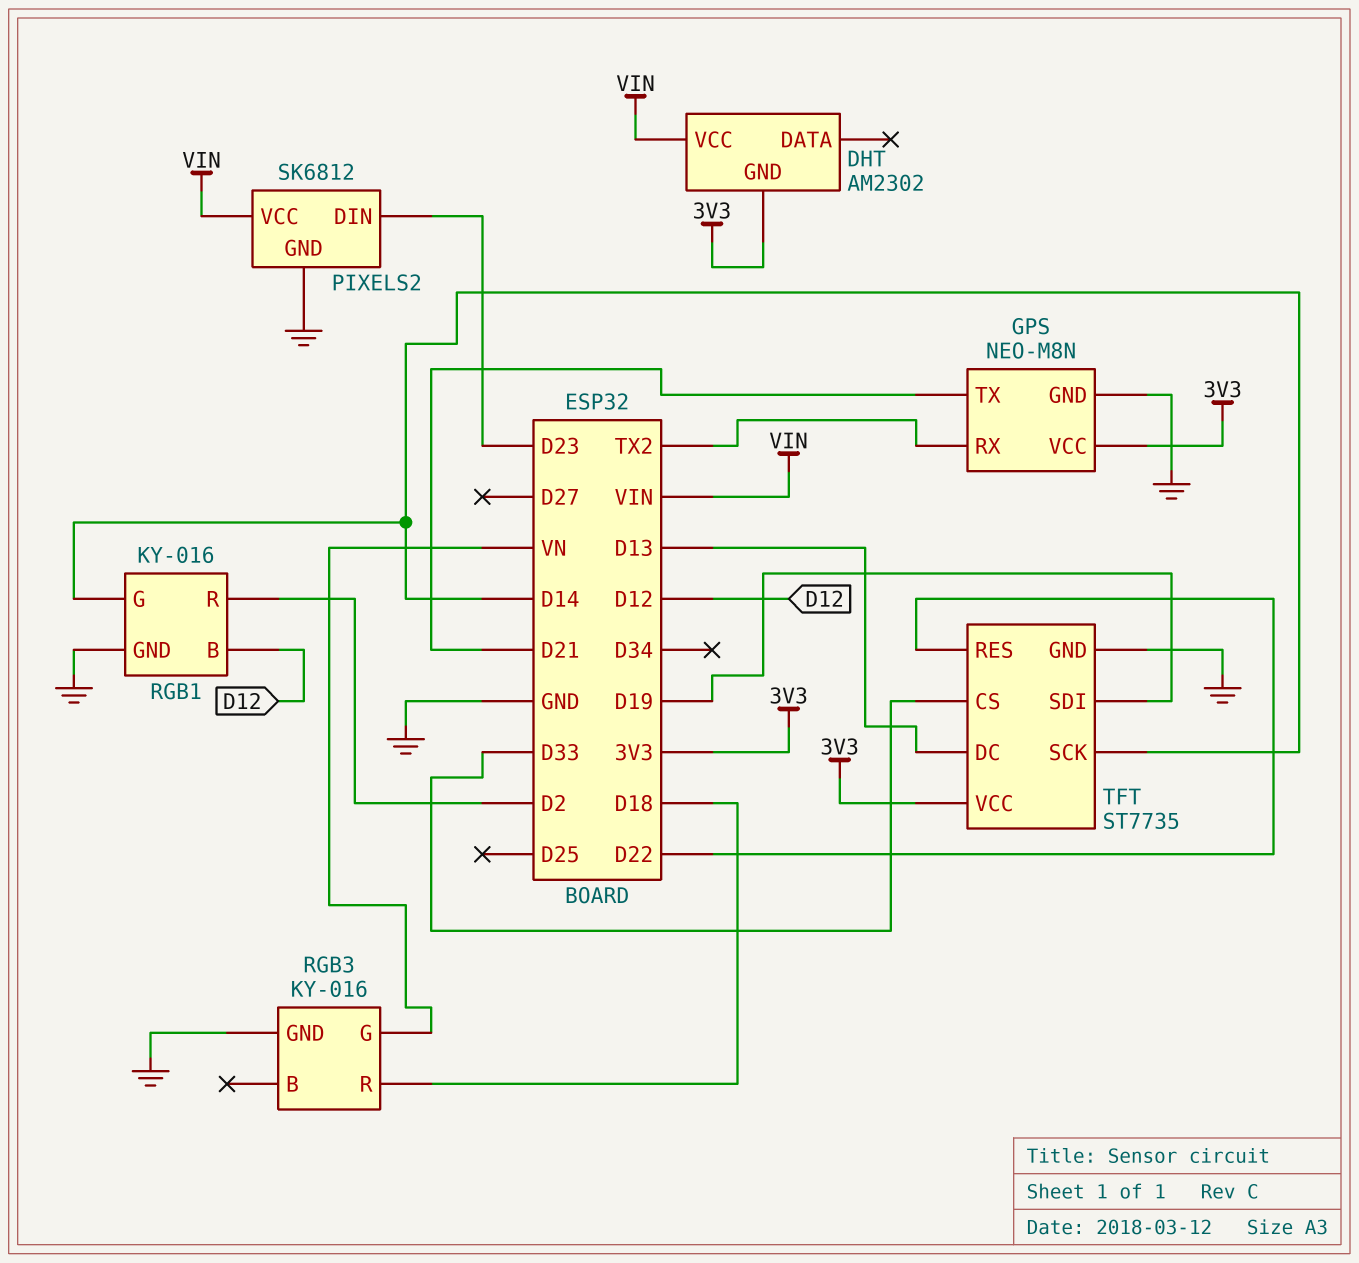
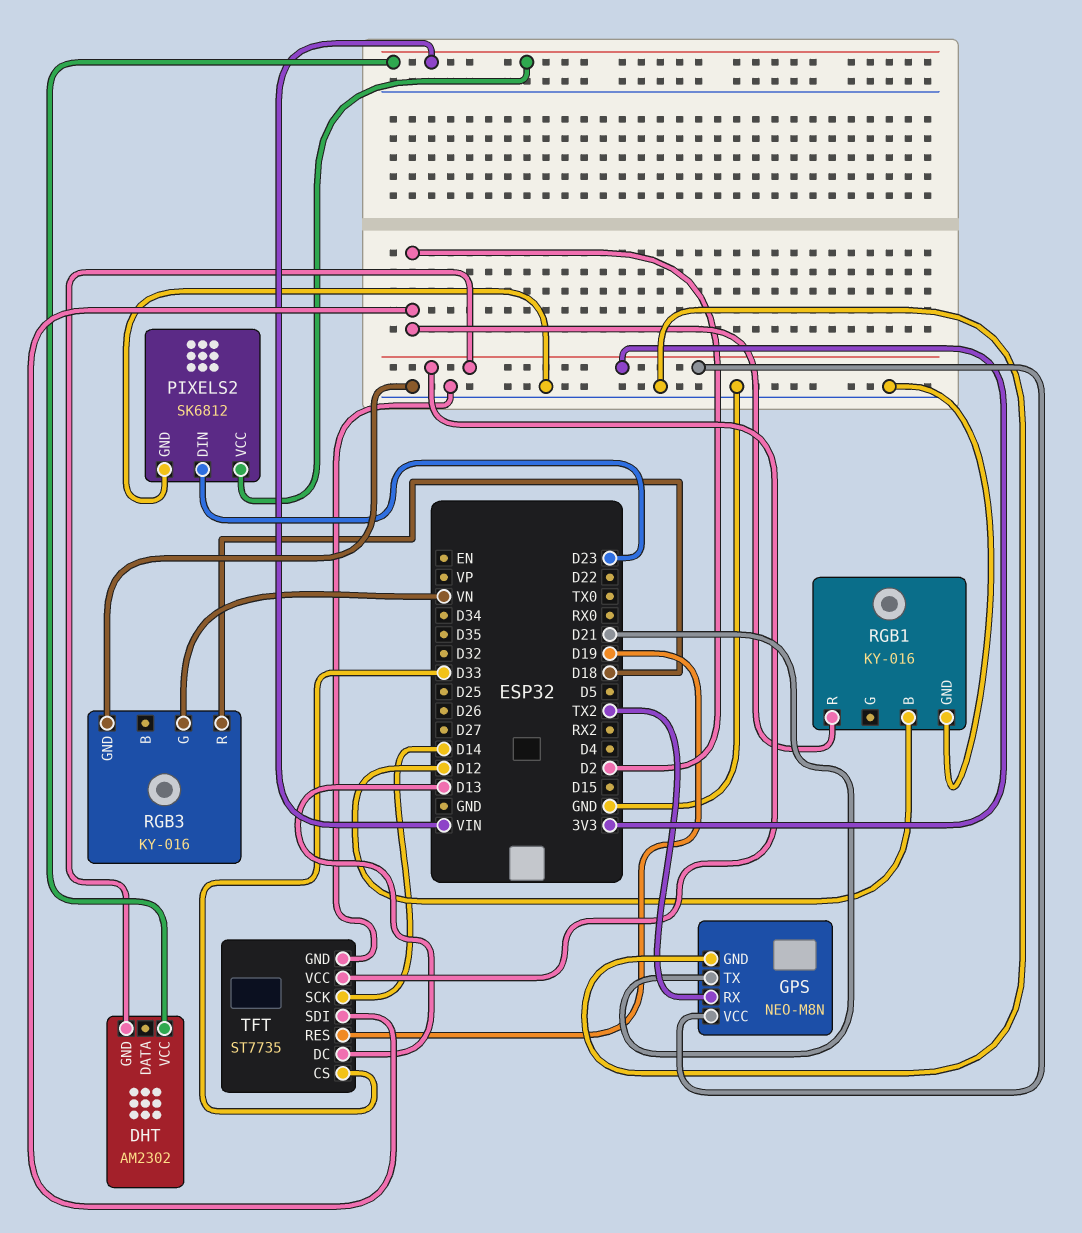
RGB1 pin G: D14 -> none
TFT pin RES: D22 -> D19
TFT pin SDI: D19 -> D2

